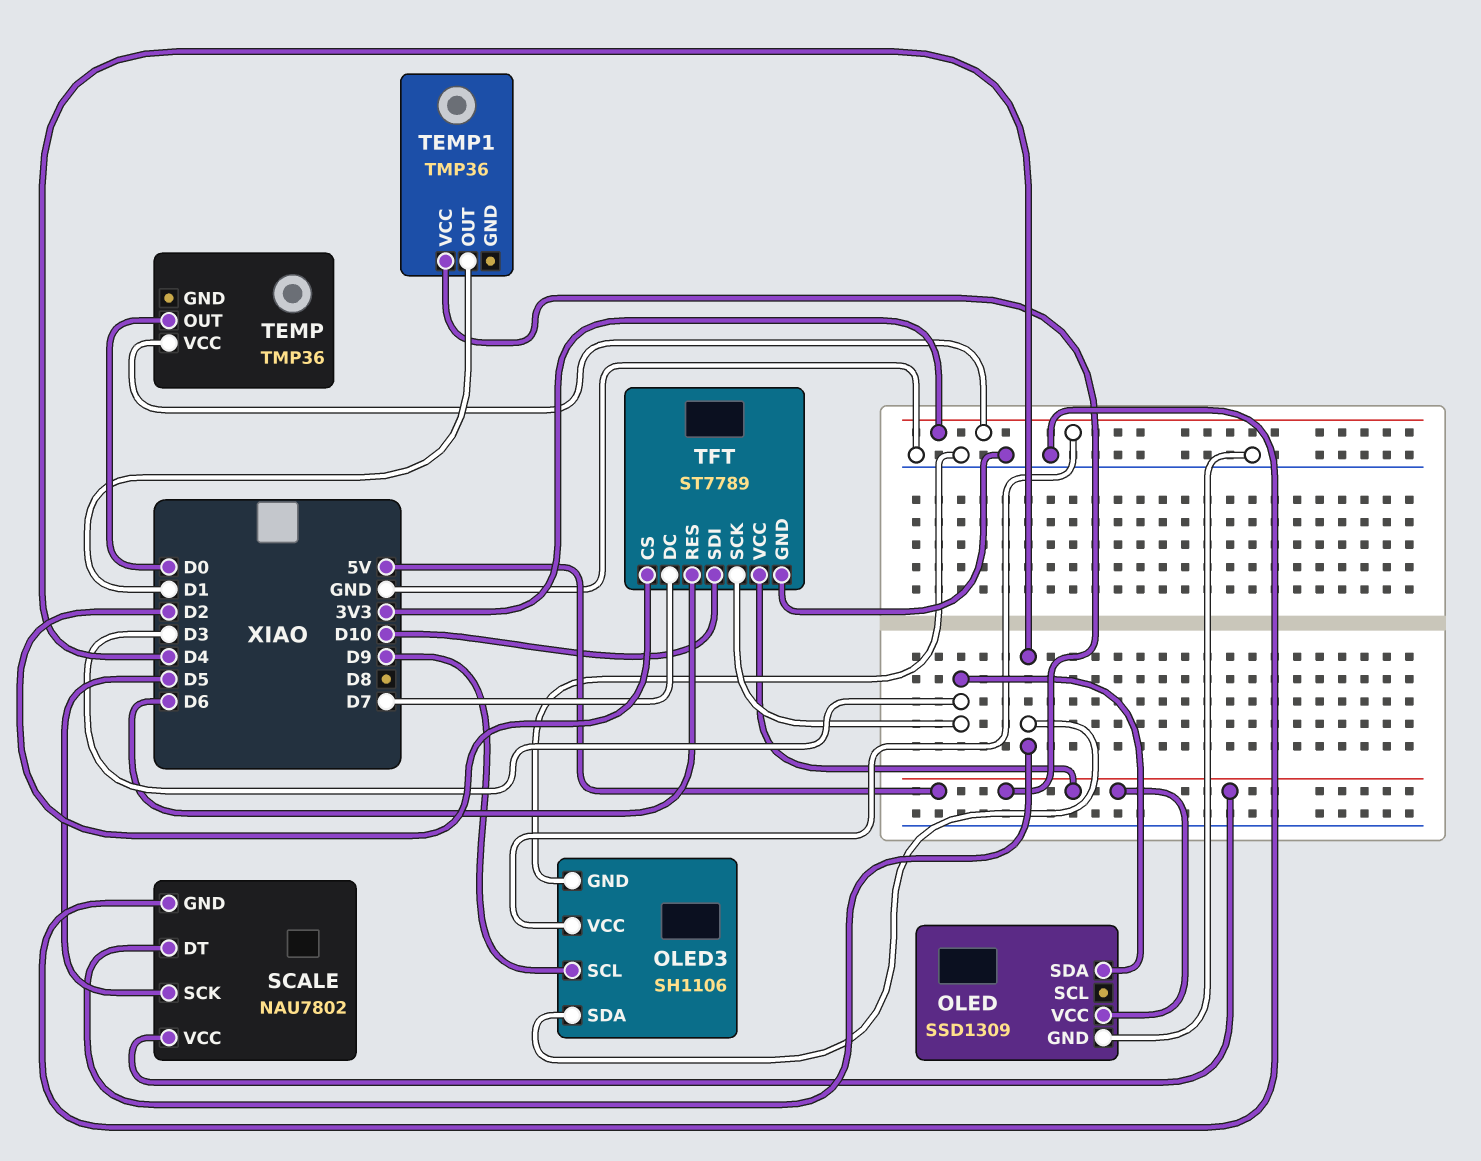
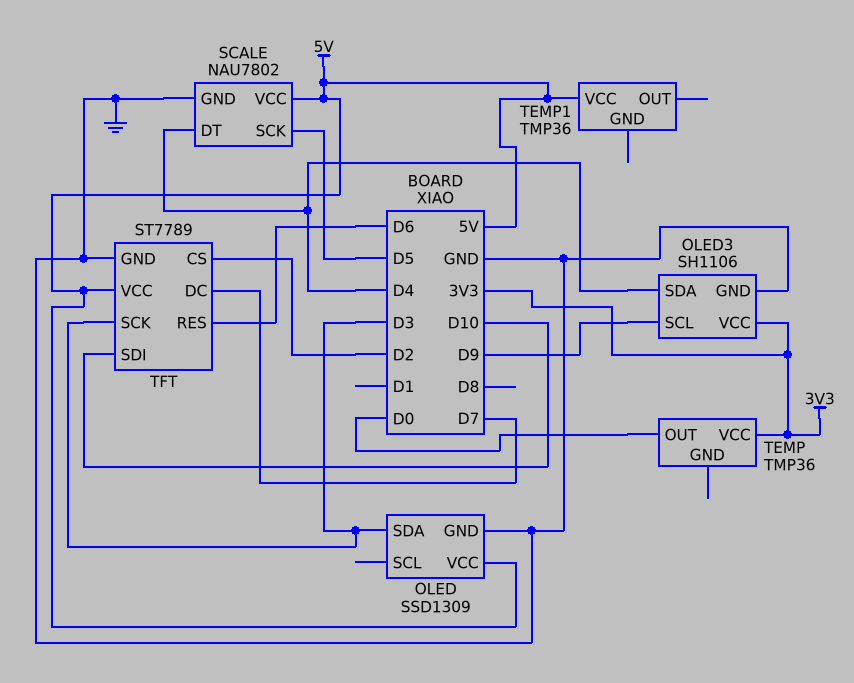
TEMP1 pin OUT: D1 -> none

